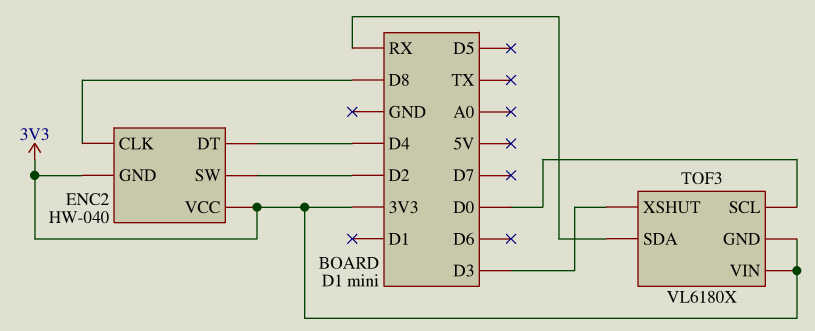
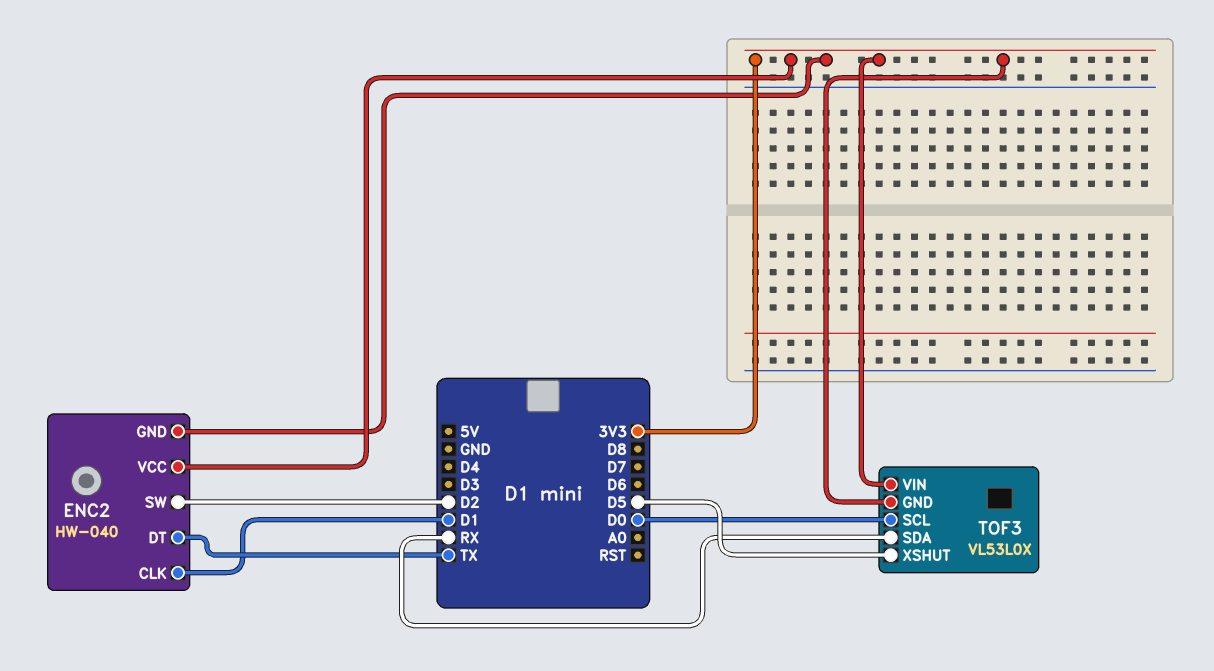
ENC2 pin CLK: D8 -> D1
ENC2 pin DT: D4 -> TX
TOF3: VL6180X -> VL53L0X
TOF3 pin XSHUT: D3 -> D5

